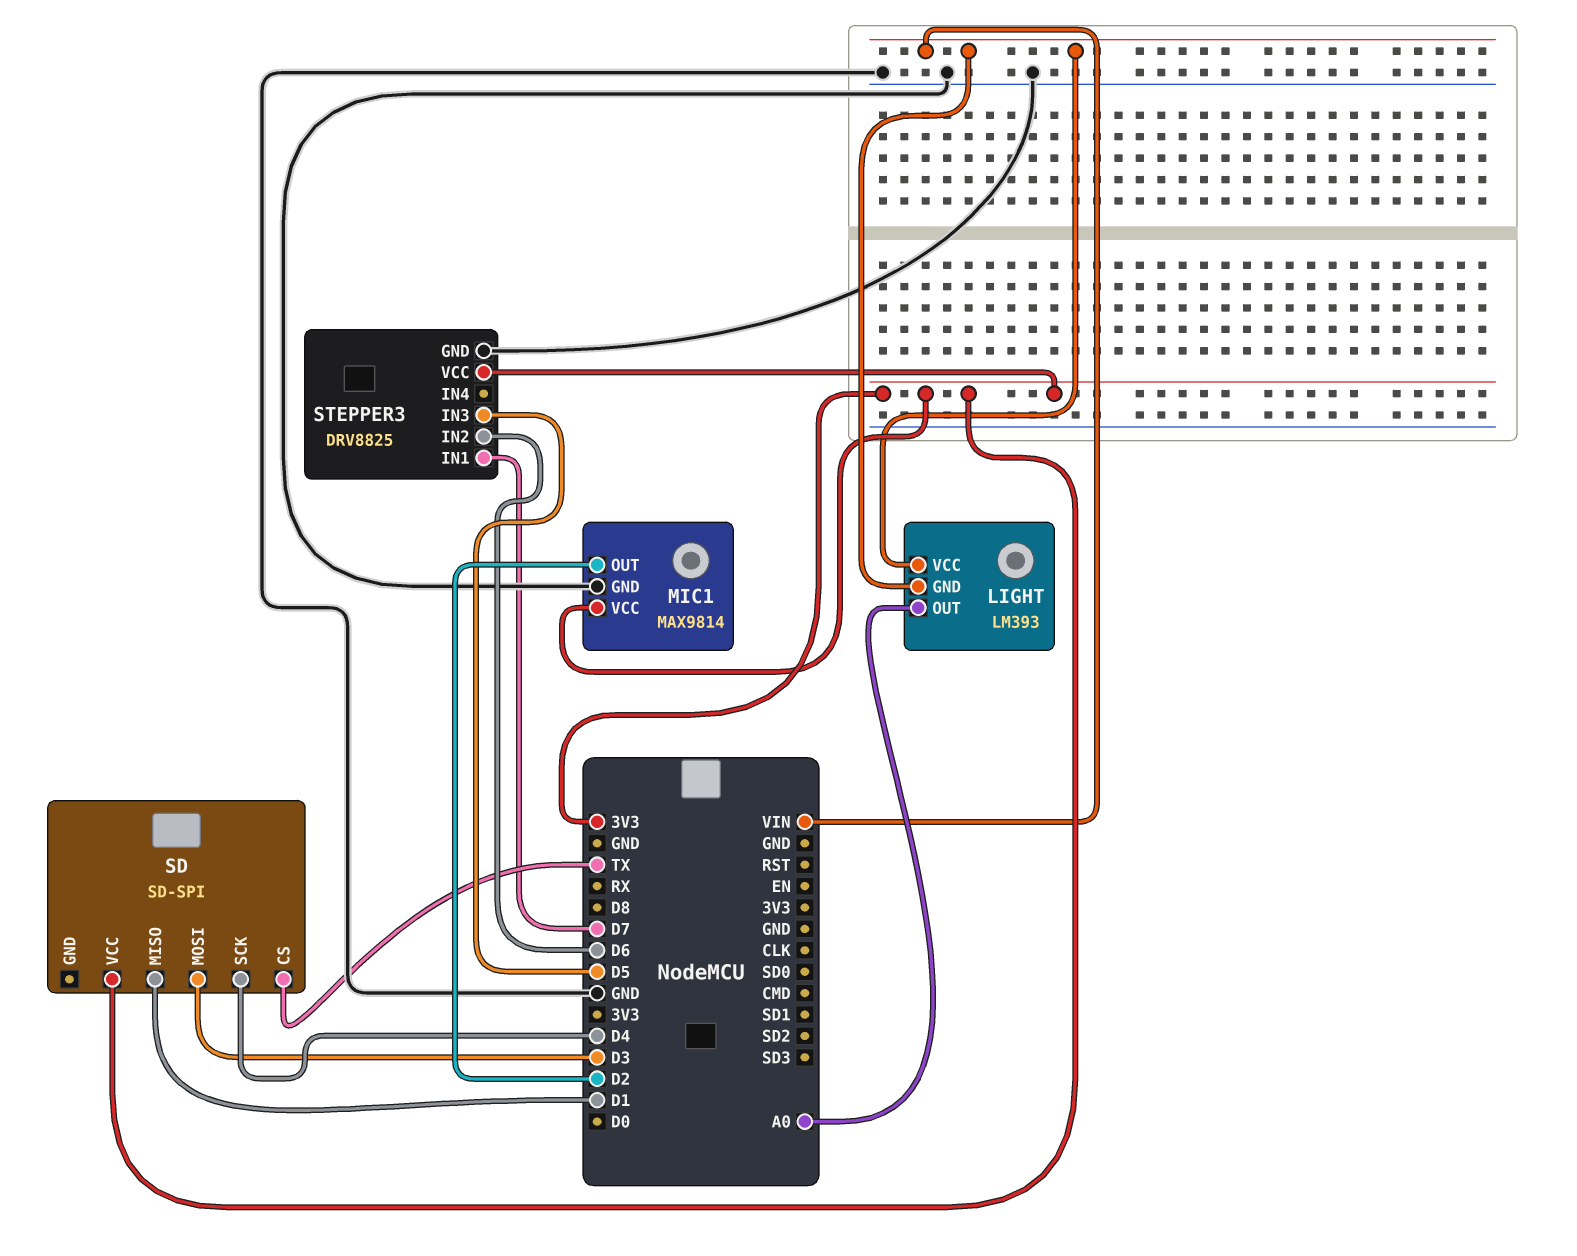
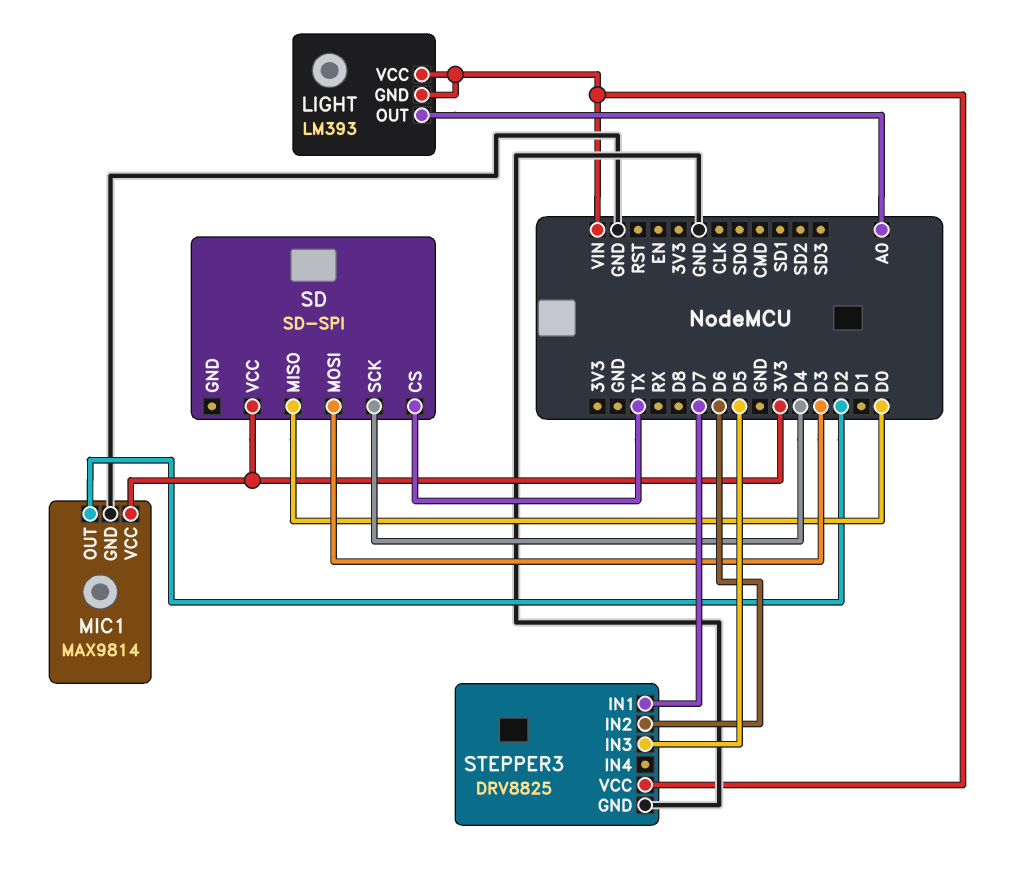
SD pin MISO: D1 -> D0
STEPPER3 pin VCC: 3V3 -> VIN

